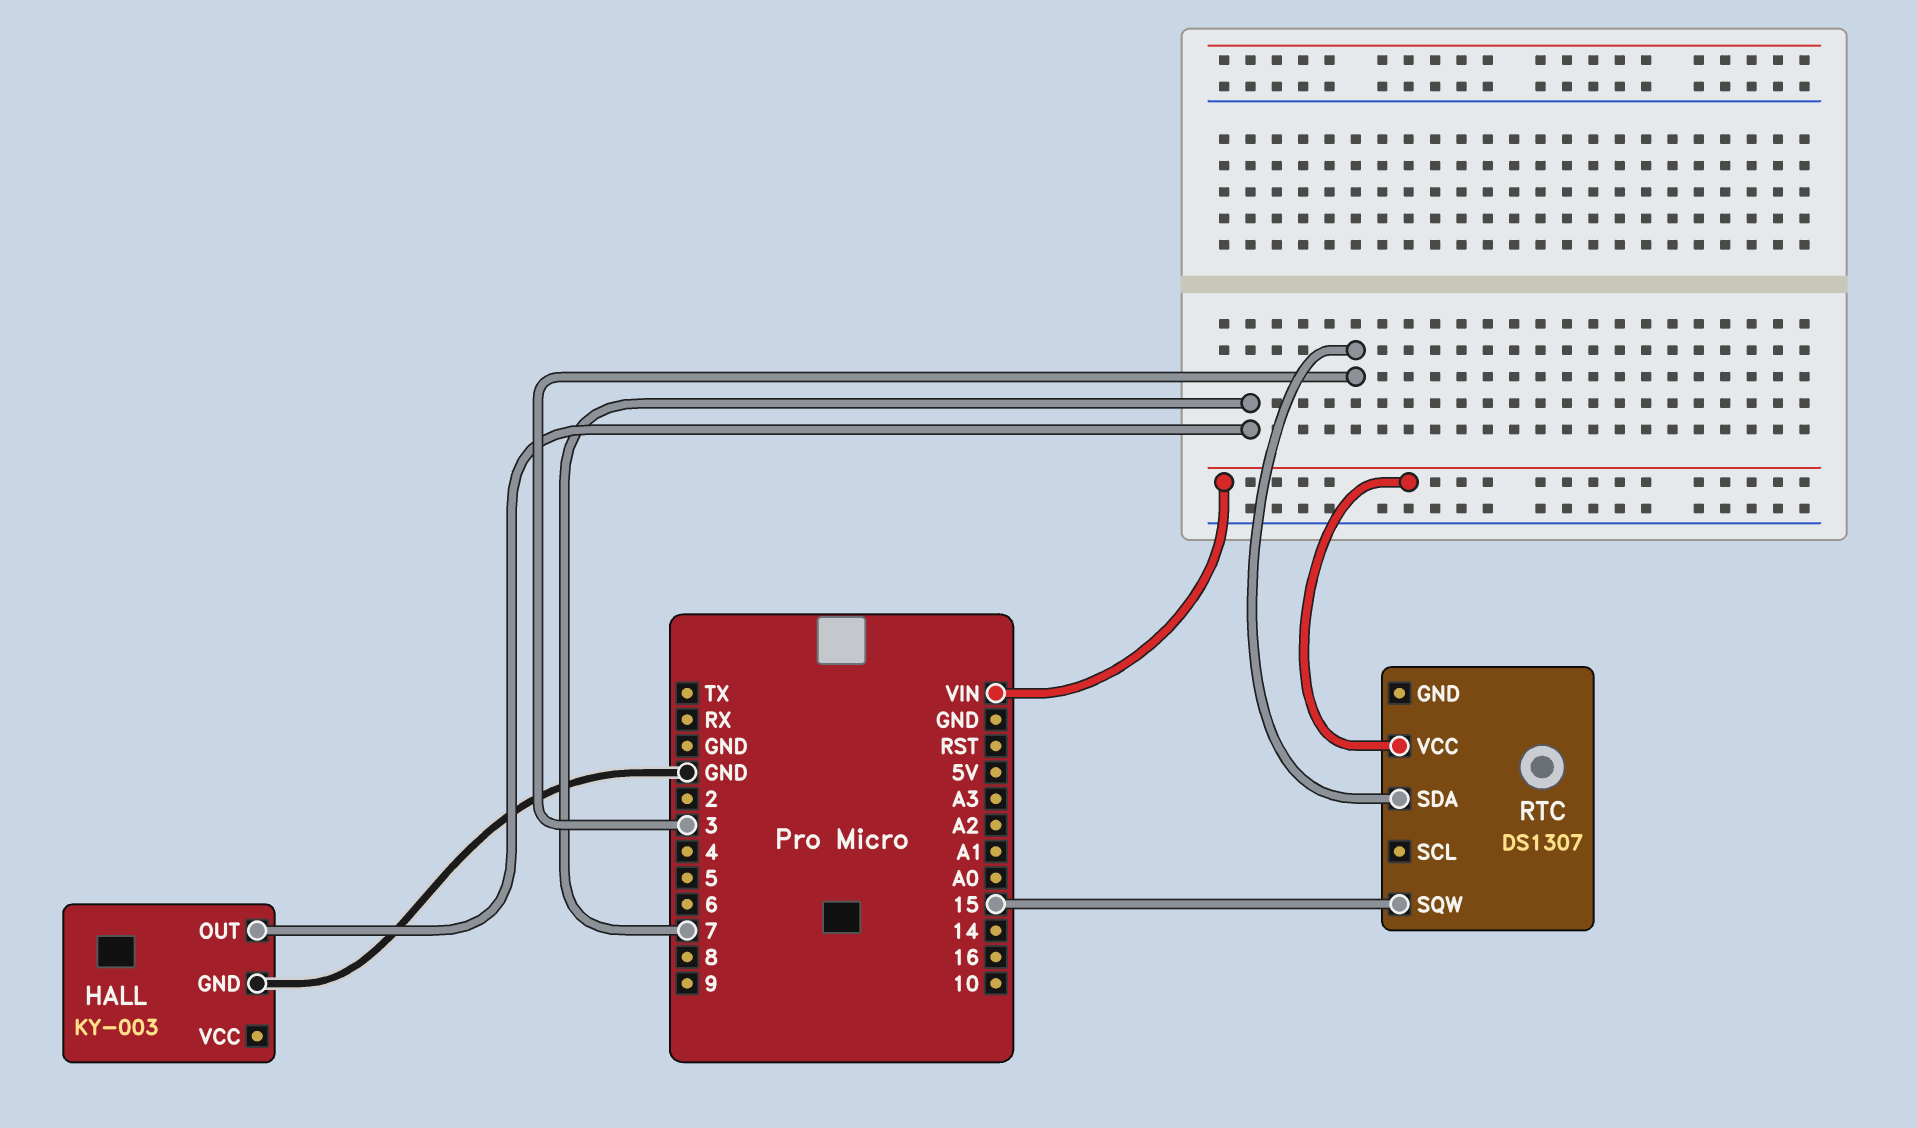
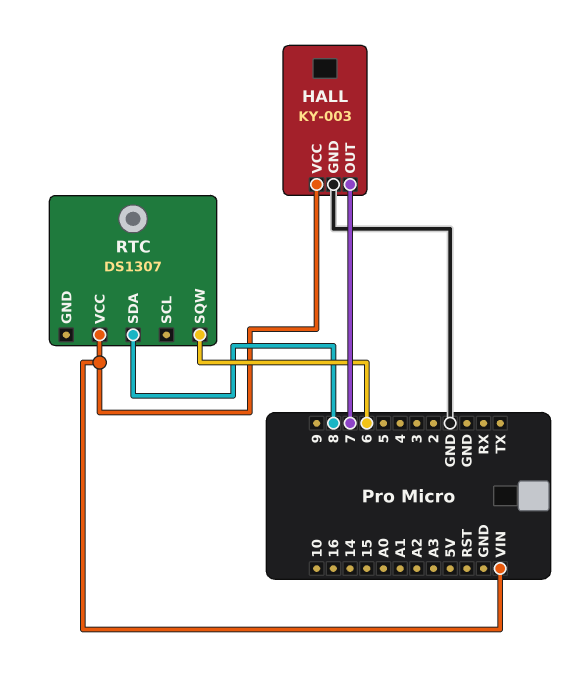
HALL pin VCC: none -> VIN
RTC pin SDA: 3 -> 8
RTC pin SQW: 15 -> 6

